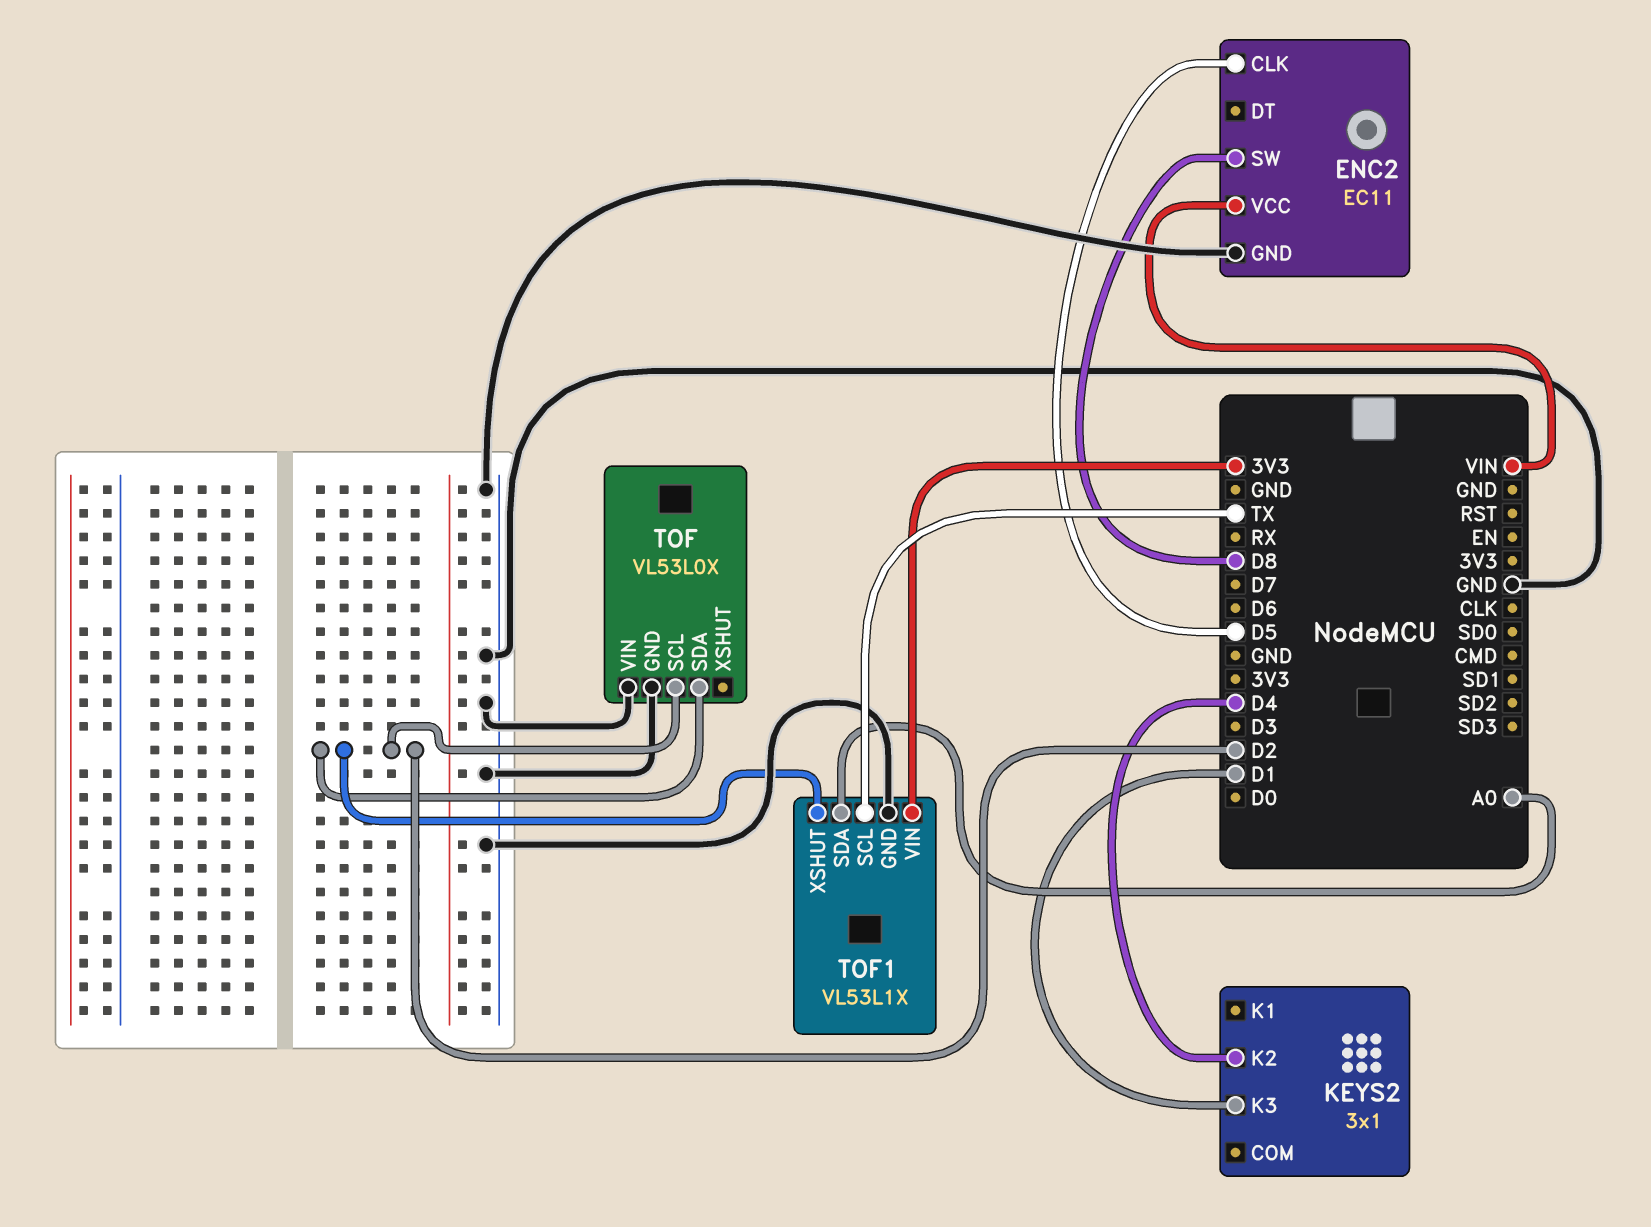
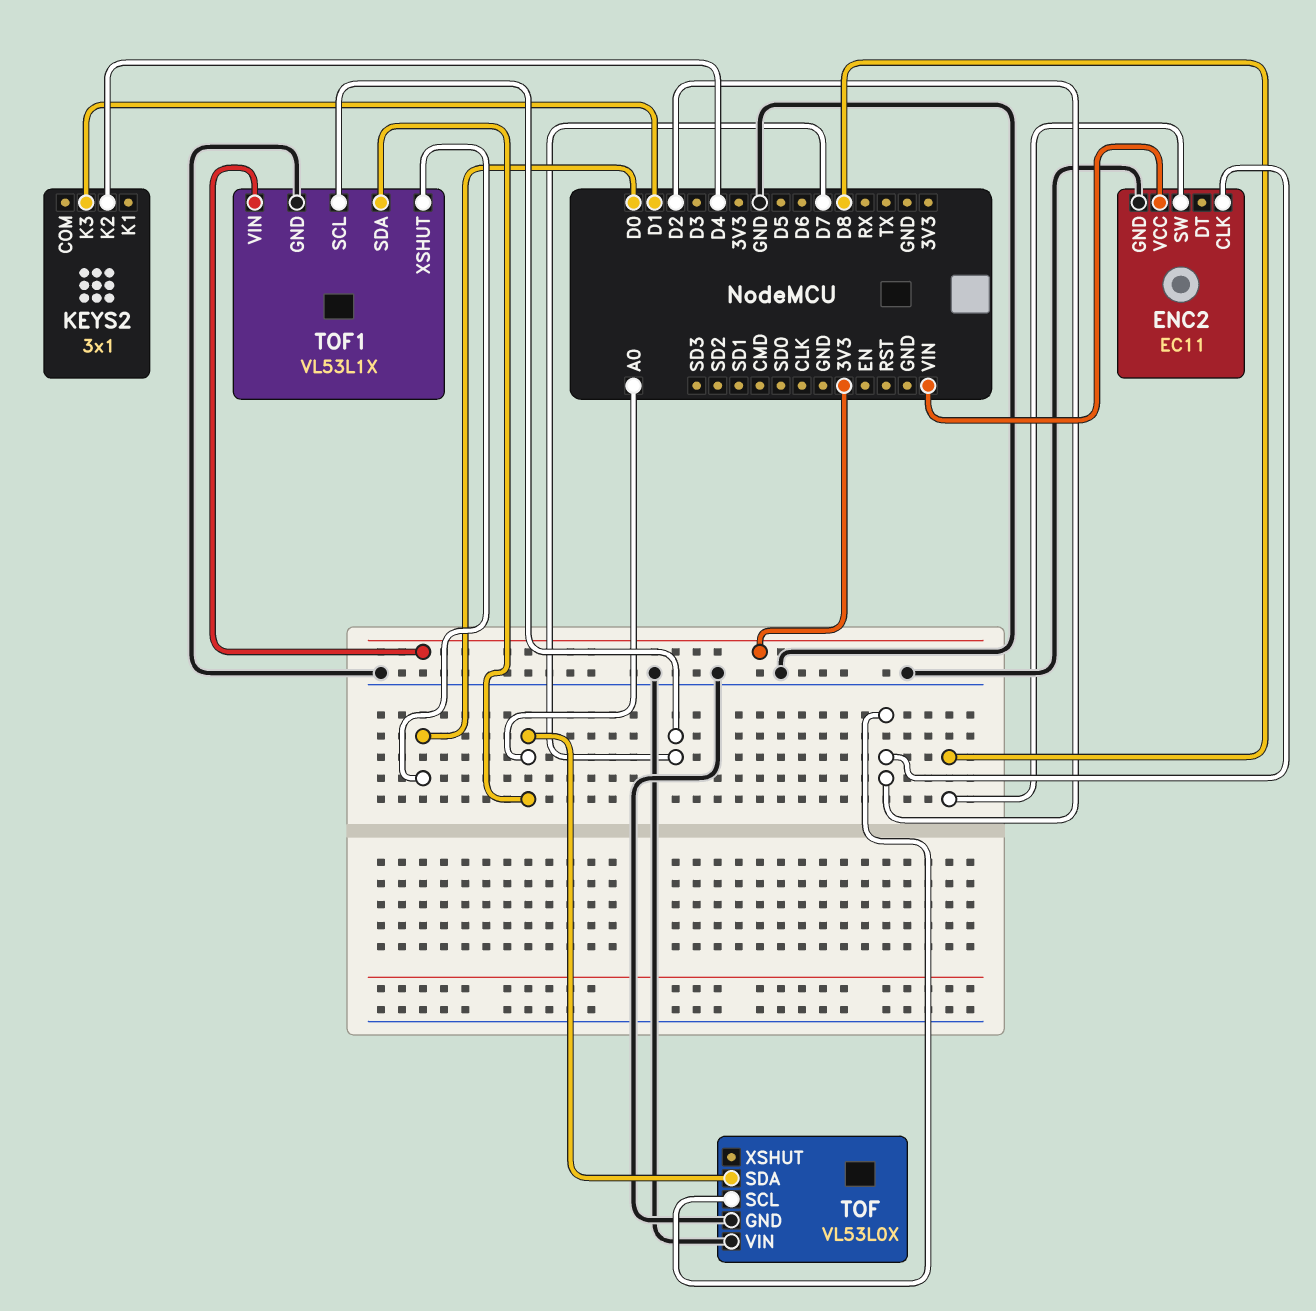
ENC2 pin CLK: D5 -> D2
TOF pin SDA: D2 -> A0
TOF1 pin SCL: TX -> D7
TOF1 pin XSHUT: D2 -> D0

